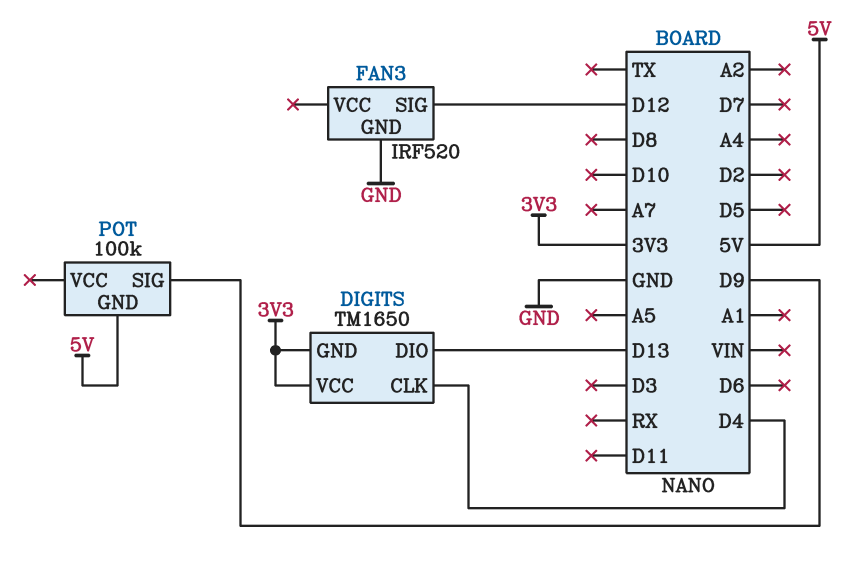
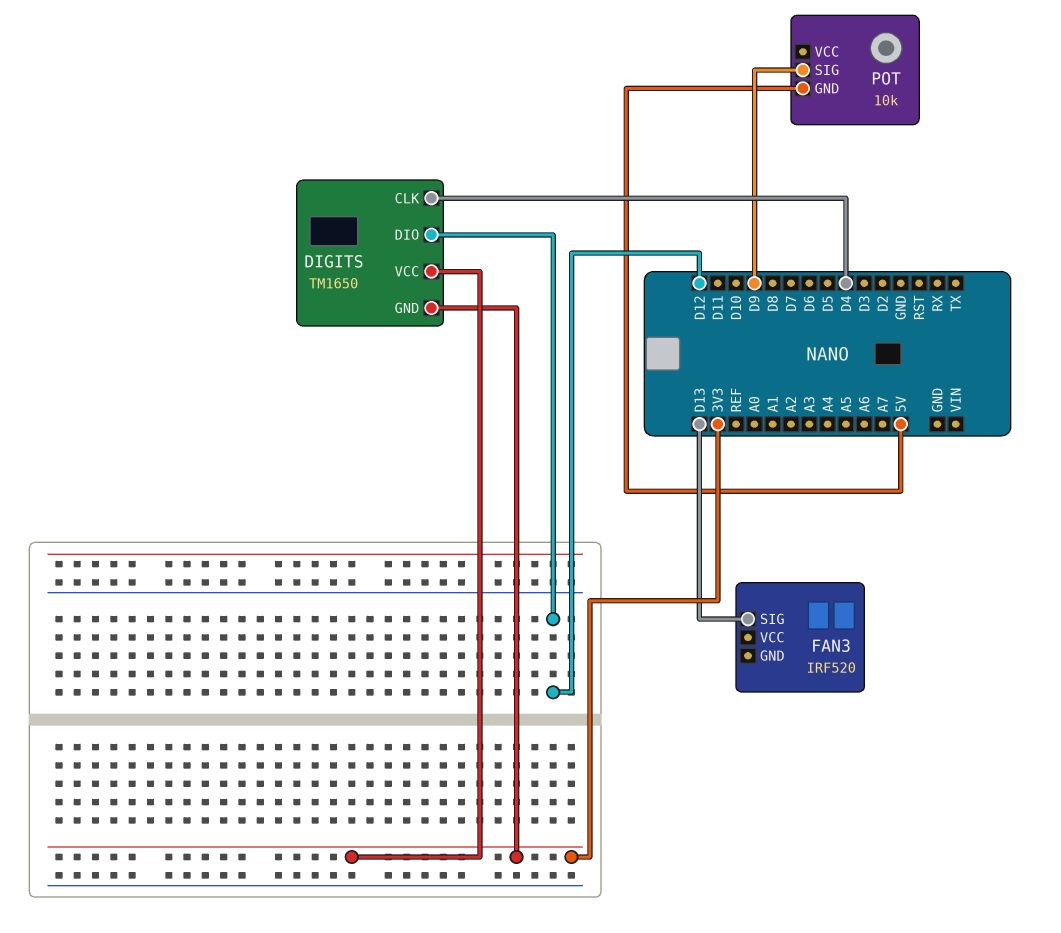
DIGITS pin DIO: D13 -> D12
FAN3 pin GND: GND -> none
FAN3 pin SIG: D12 -> D13
POT: 100k -> 10k

